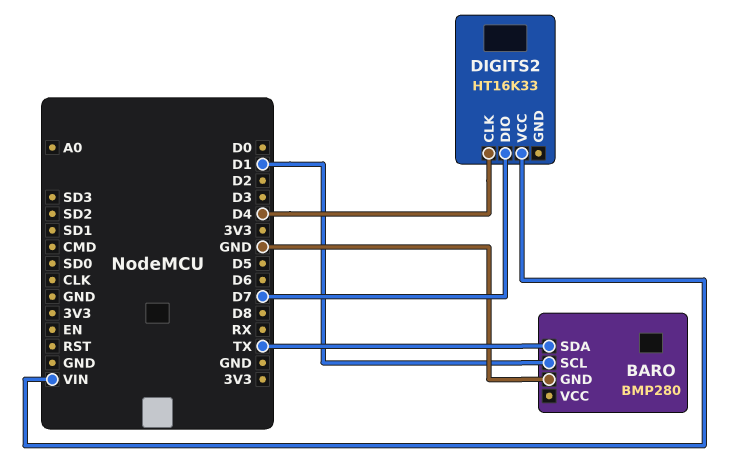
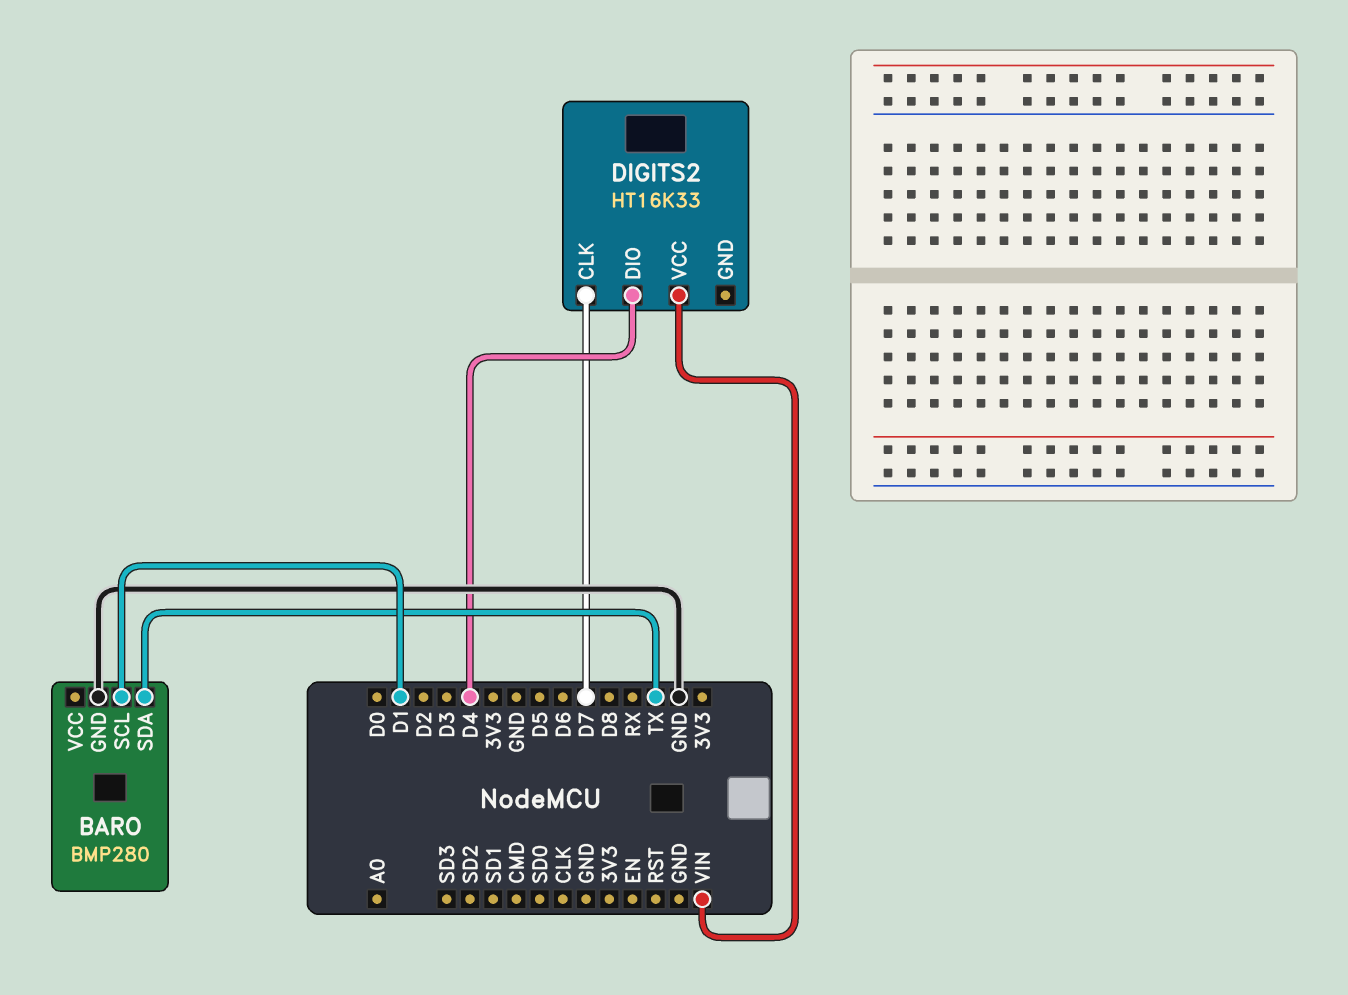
DIGITS2 pin CLK: D4 -> D7
DIGITS2 pin DIO: D7 -> D4

